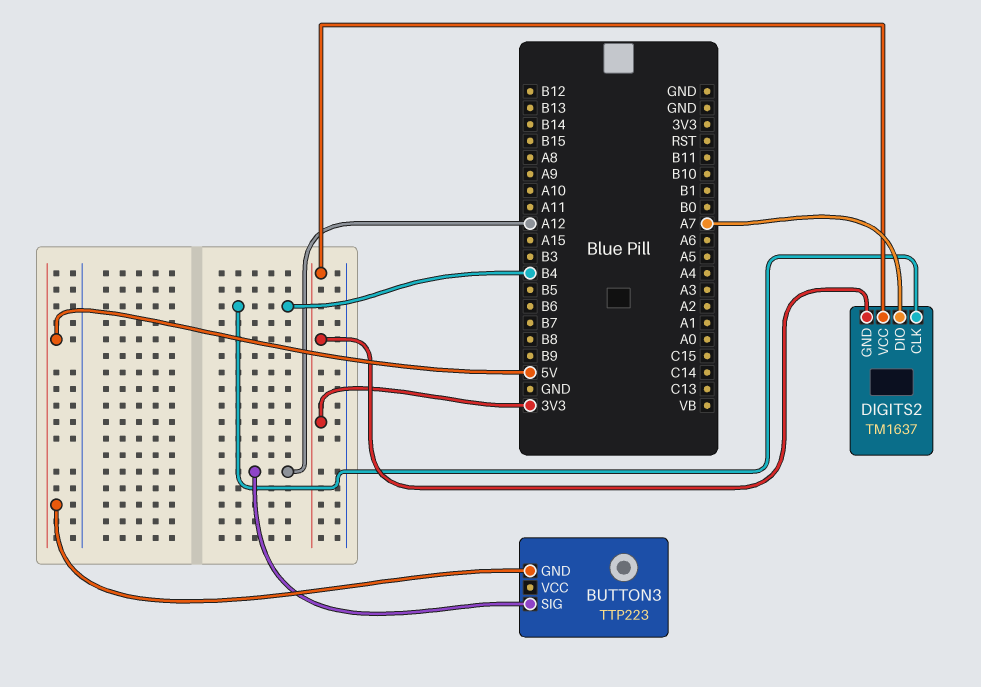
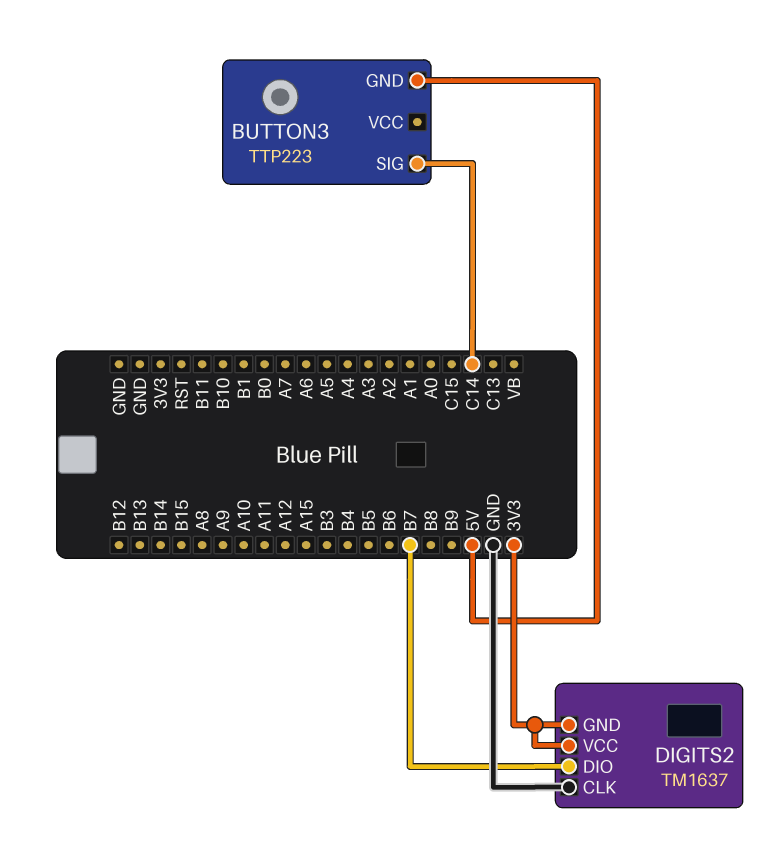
BUTTON3 pin SIG: A12 -> C14
DIGITS2 pin CLK: B4 -> GND
DIGITS2 pin DIO: A7 -> B7

